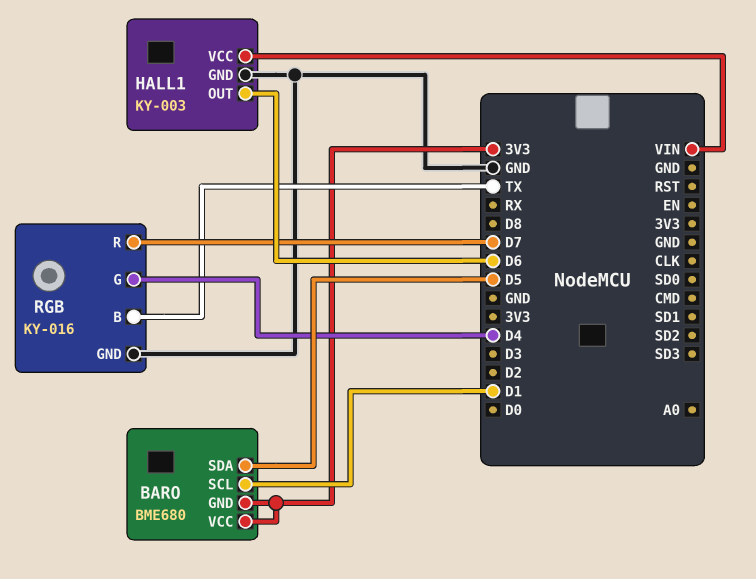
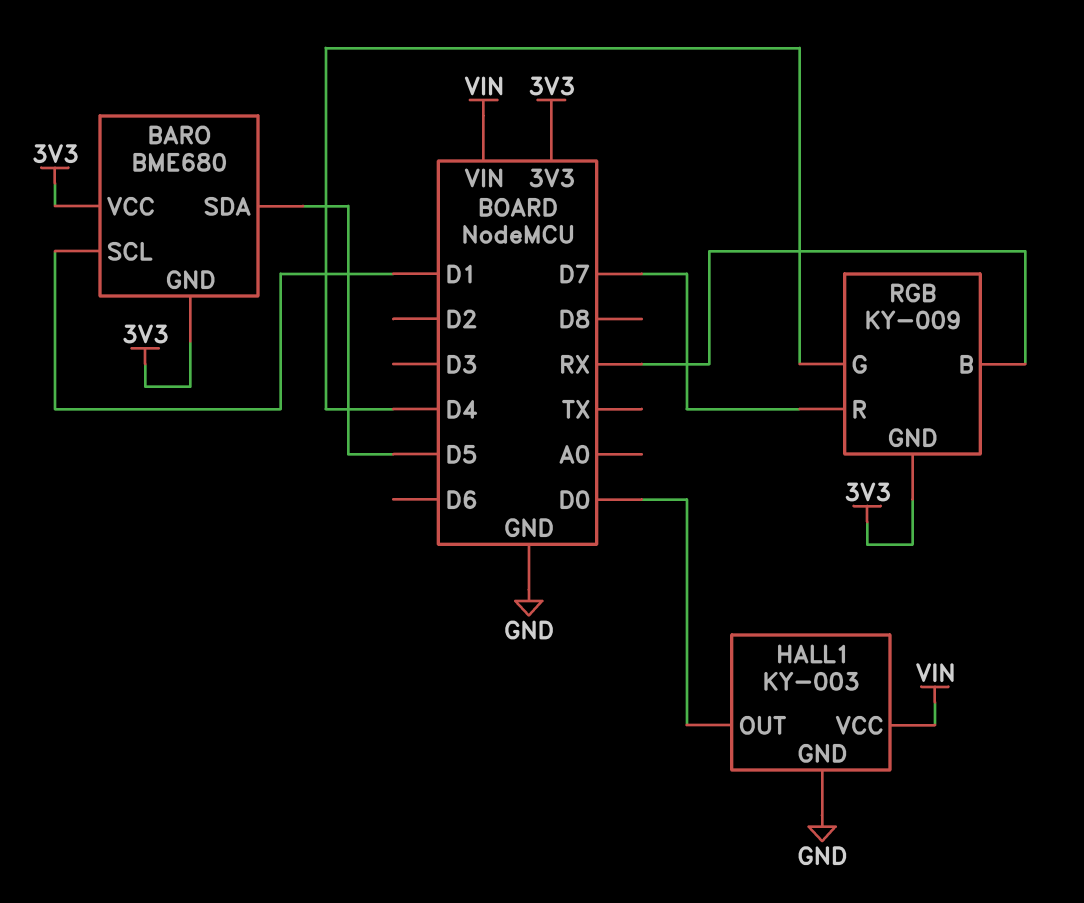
HALL1 pin OUT: D6 -> D0
RGB: KY-016 -> KY-009
RGB pin B: TX -> RX
RGB pin GND: GND -> 3V3

